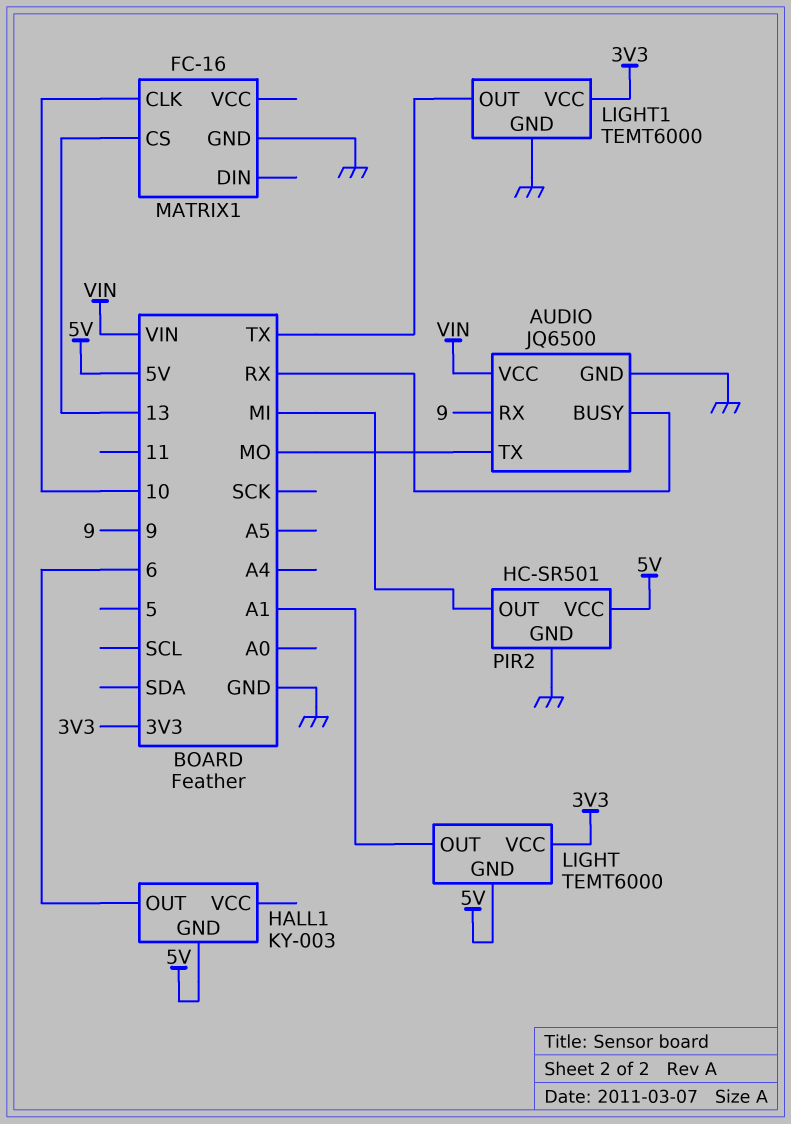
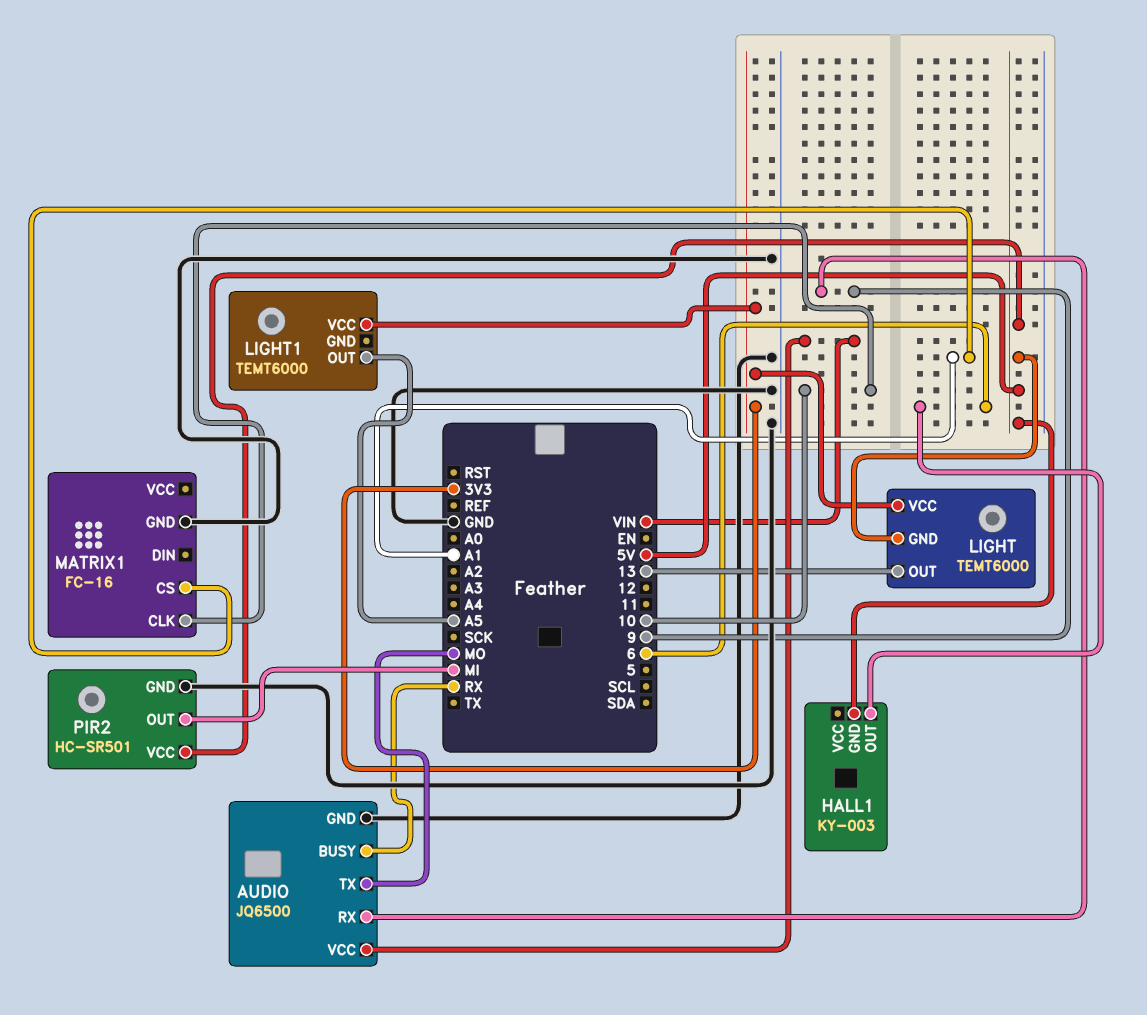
LIGHT pin OUT: A1 -> 13
LIGHT1 pin GND: GND -> none
LIGHT1 pin OUT: TX -> A5
MATRIX1 pin CS: 13 -> A1

